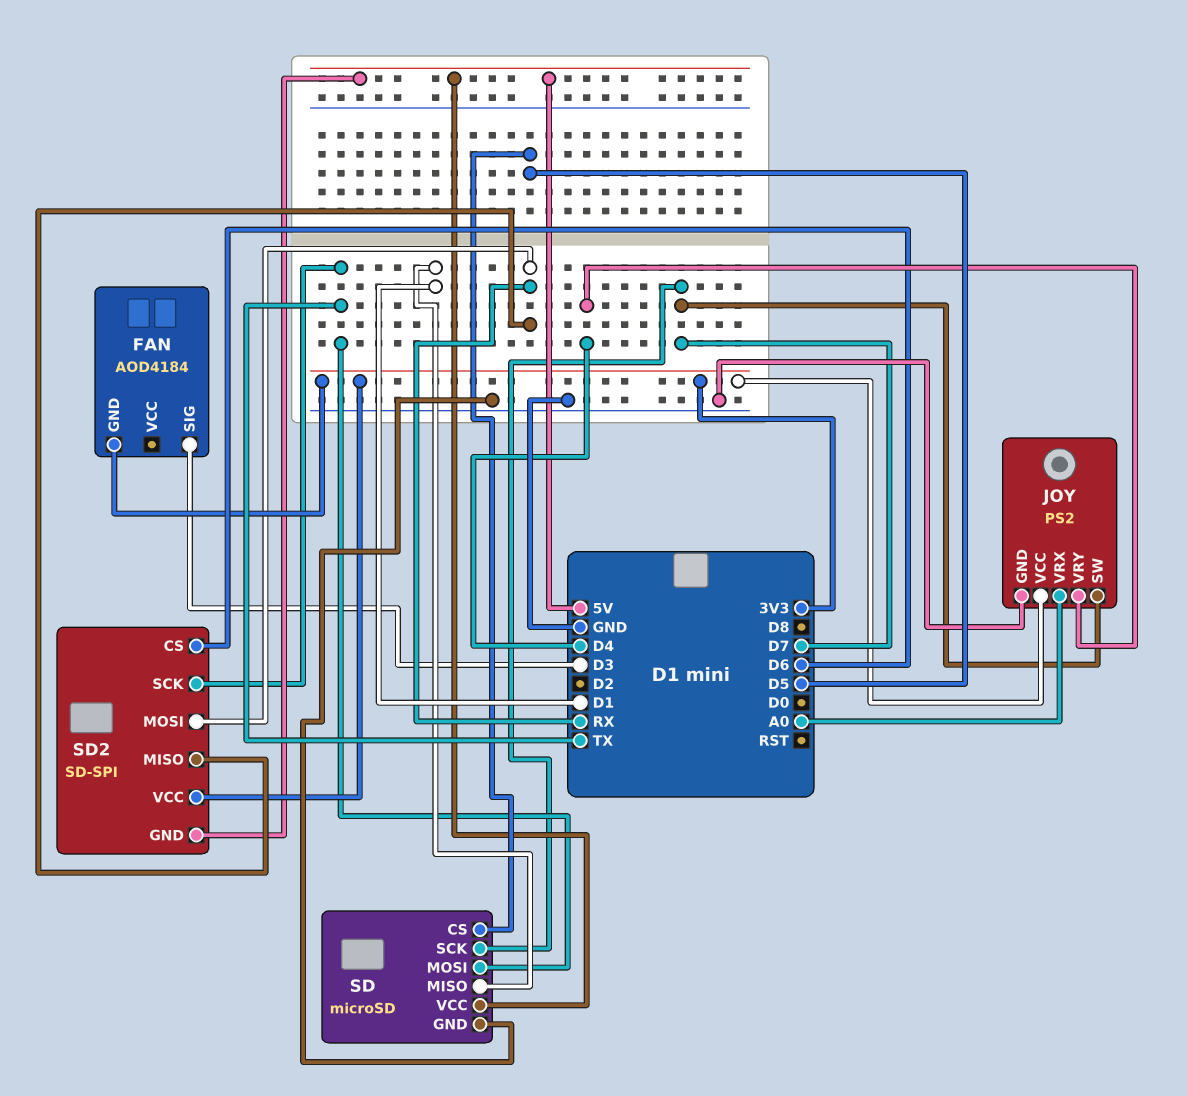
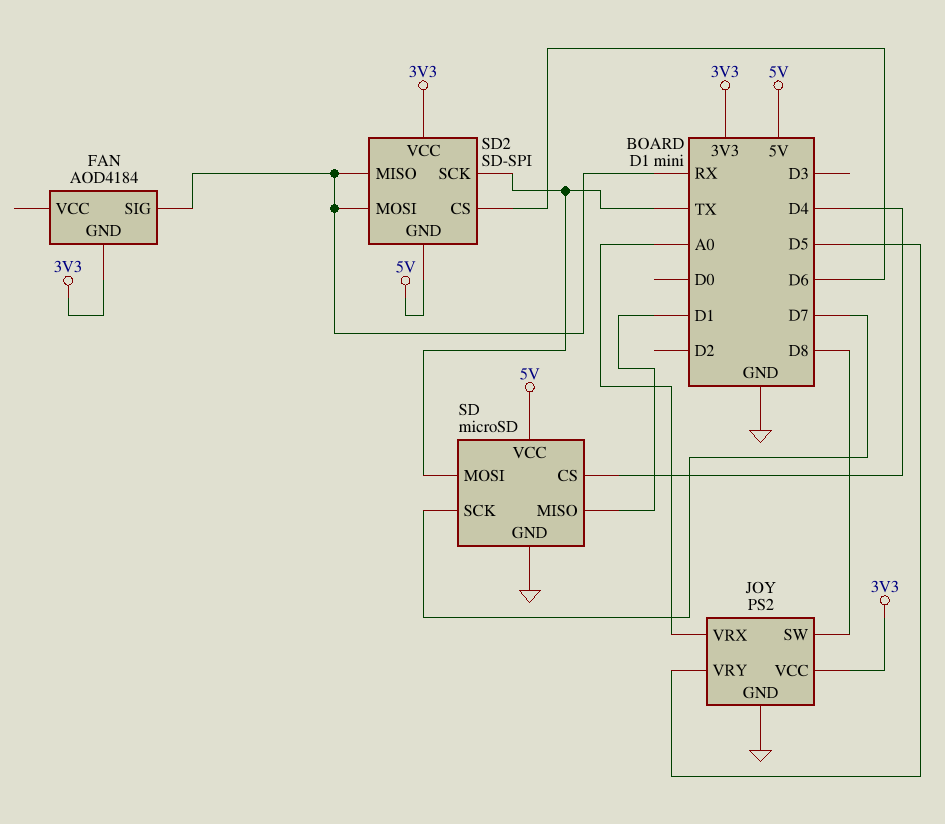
FAN pin SIG: D3 -> RX
JOY pin SW: D7 -> D8
JOY pin VRY: D4 -> D5
SD pin CS: D5 -> D4

